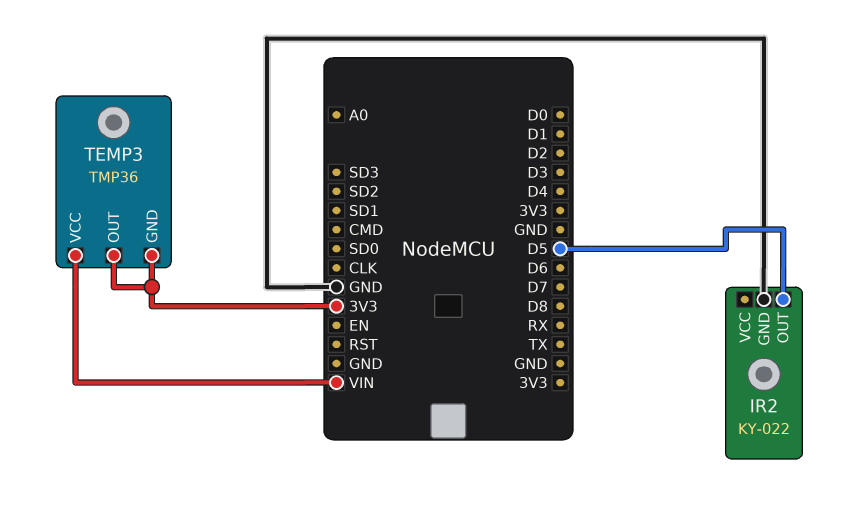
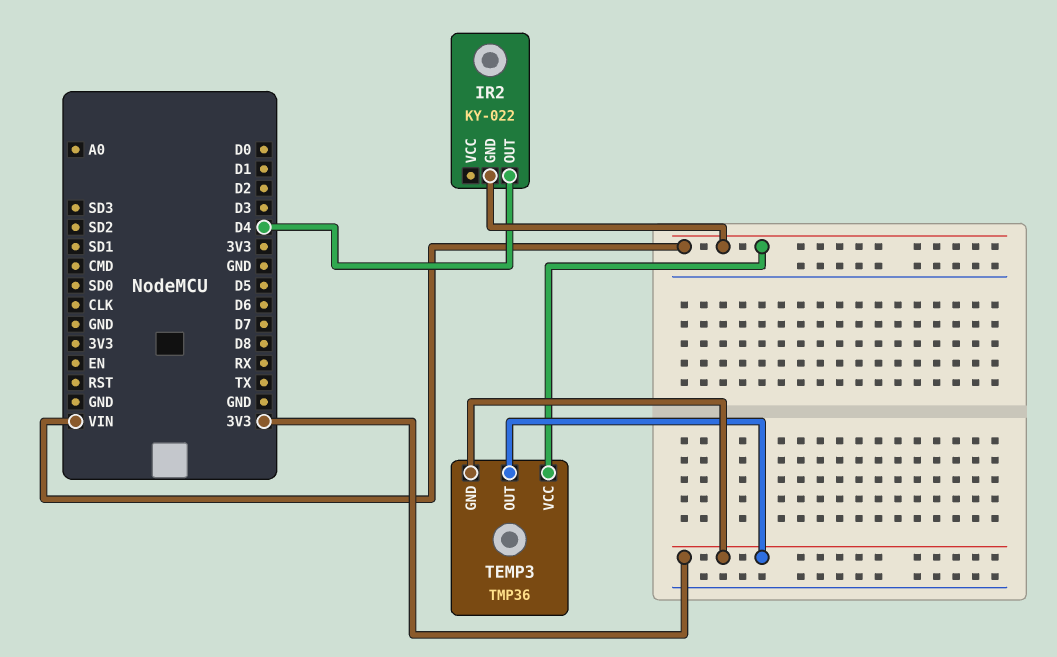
IR2 pin GND: GND -> VIN
IR2 pin OUT: D5 -> D4

